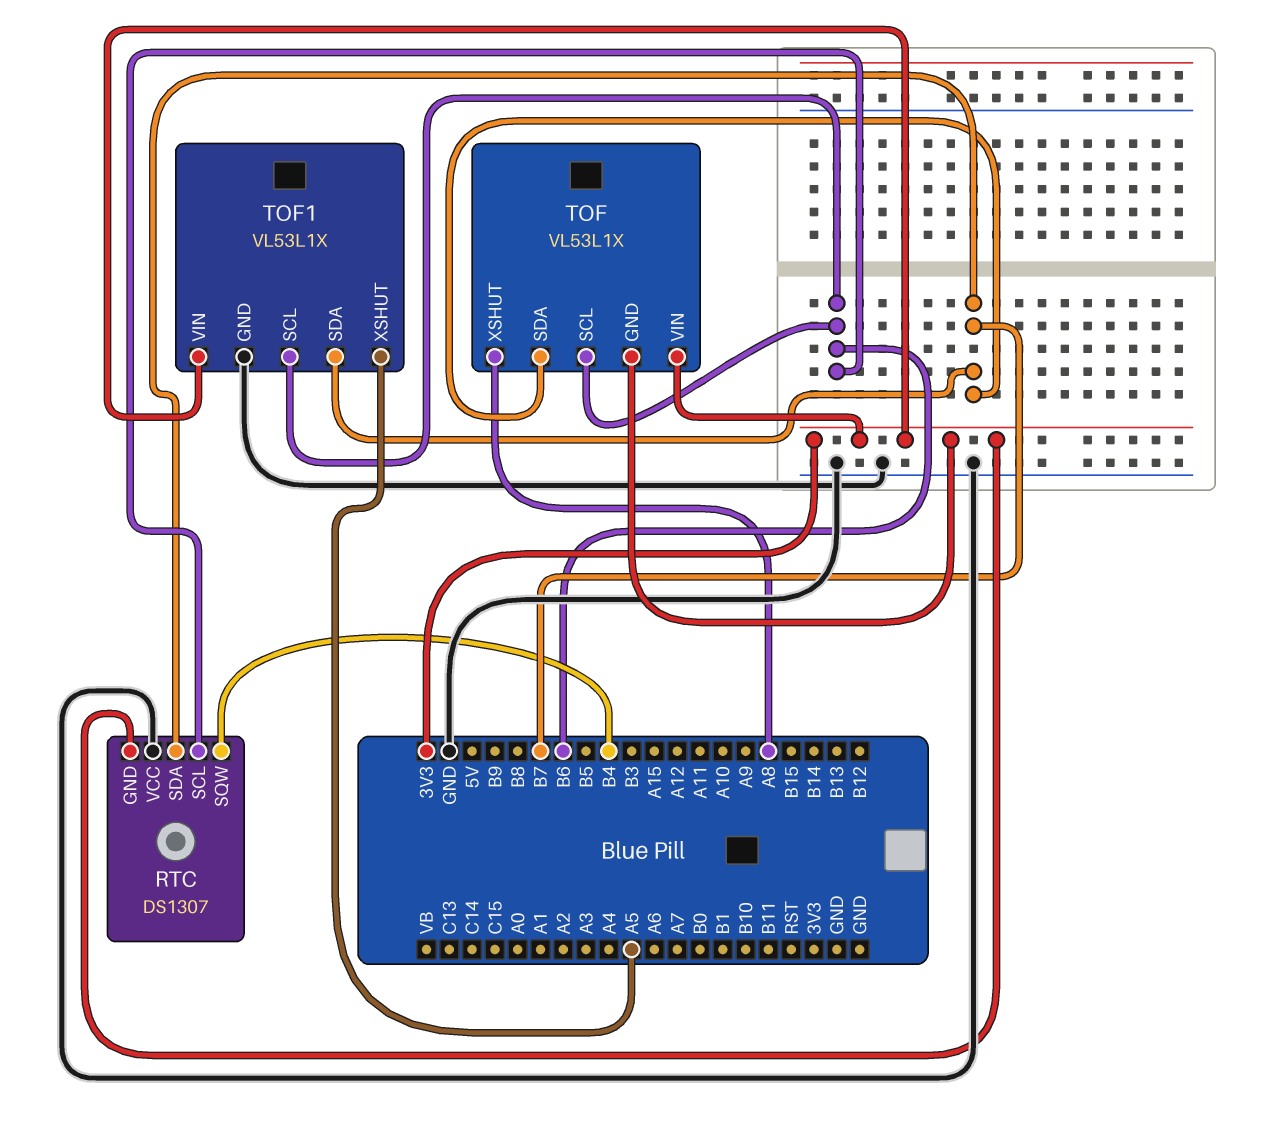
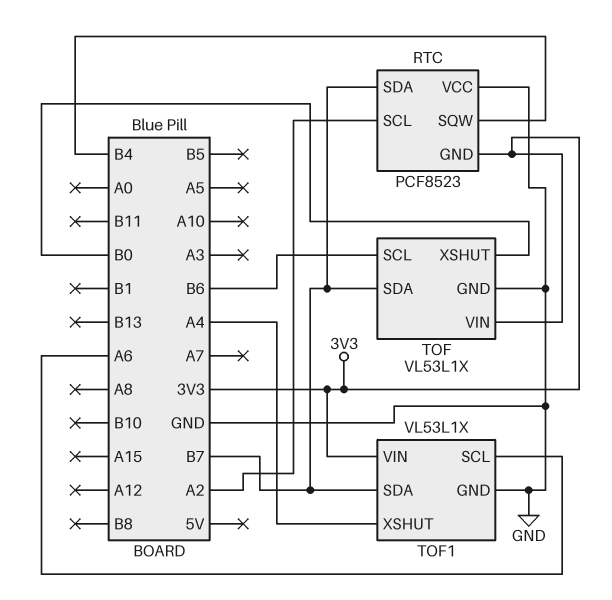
RTC: DS1307 -> PCF8523
RTC pin SCL: B6 -> A2
TOF pin GND: 3V3 -> GND
TOF pin XSHUT: A8 -> B0
TOF1 pin SCL: B6 -> A6
TOF1 pin XSHUT: A5 -> A4

